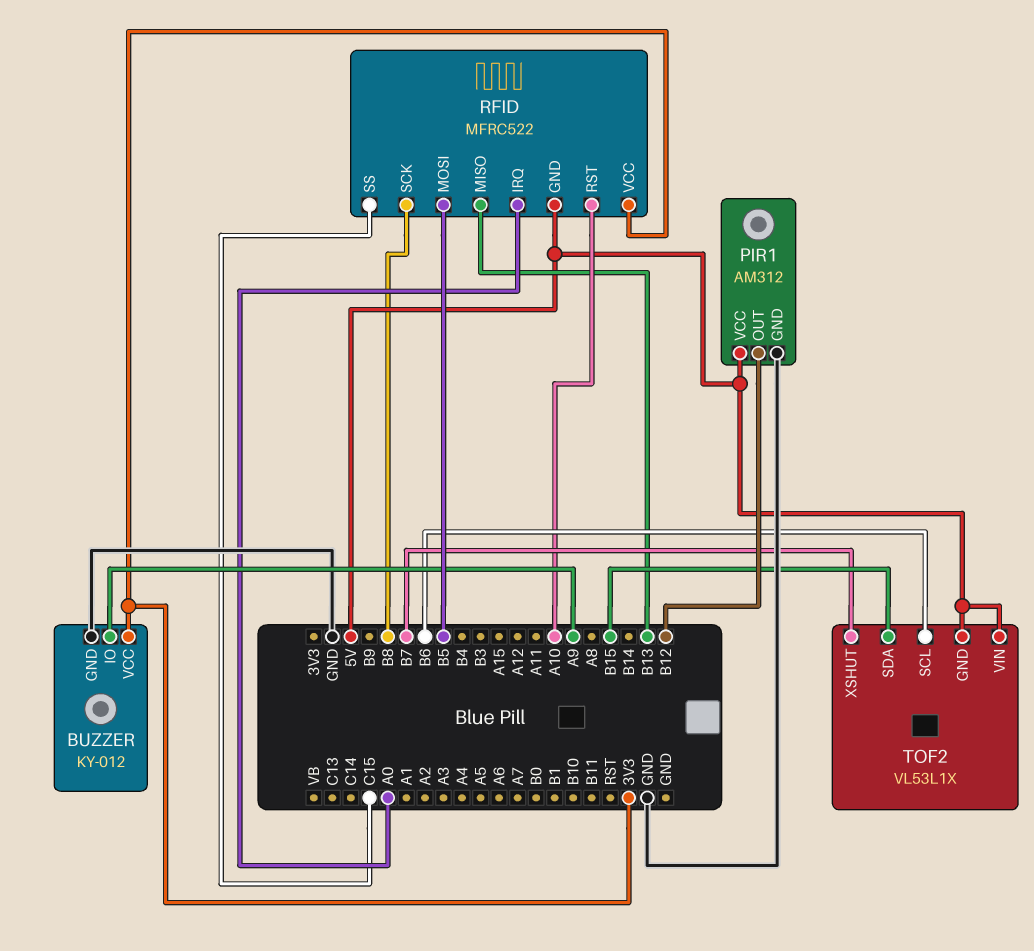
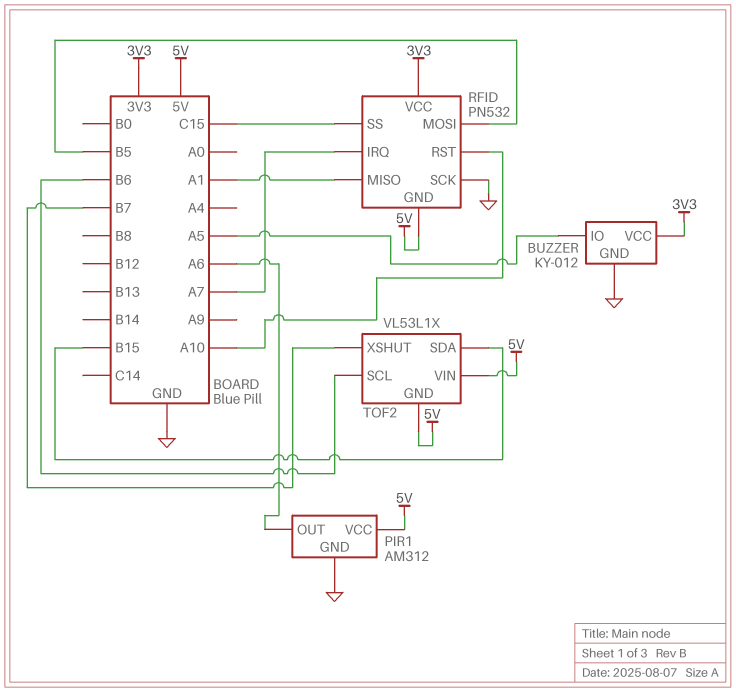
BUZZER pin IO: A9 -> A5
PIR1 pin OUT: B12 -> A6
RFID: MFRC522 -> PN532
RFID pin IRQ: A0 -> A7
RFID pin MISO: B13 -> A1
RFID pin SCK: B8 -> GND

